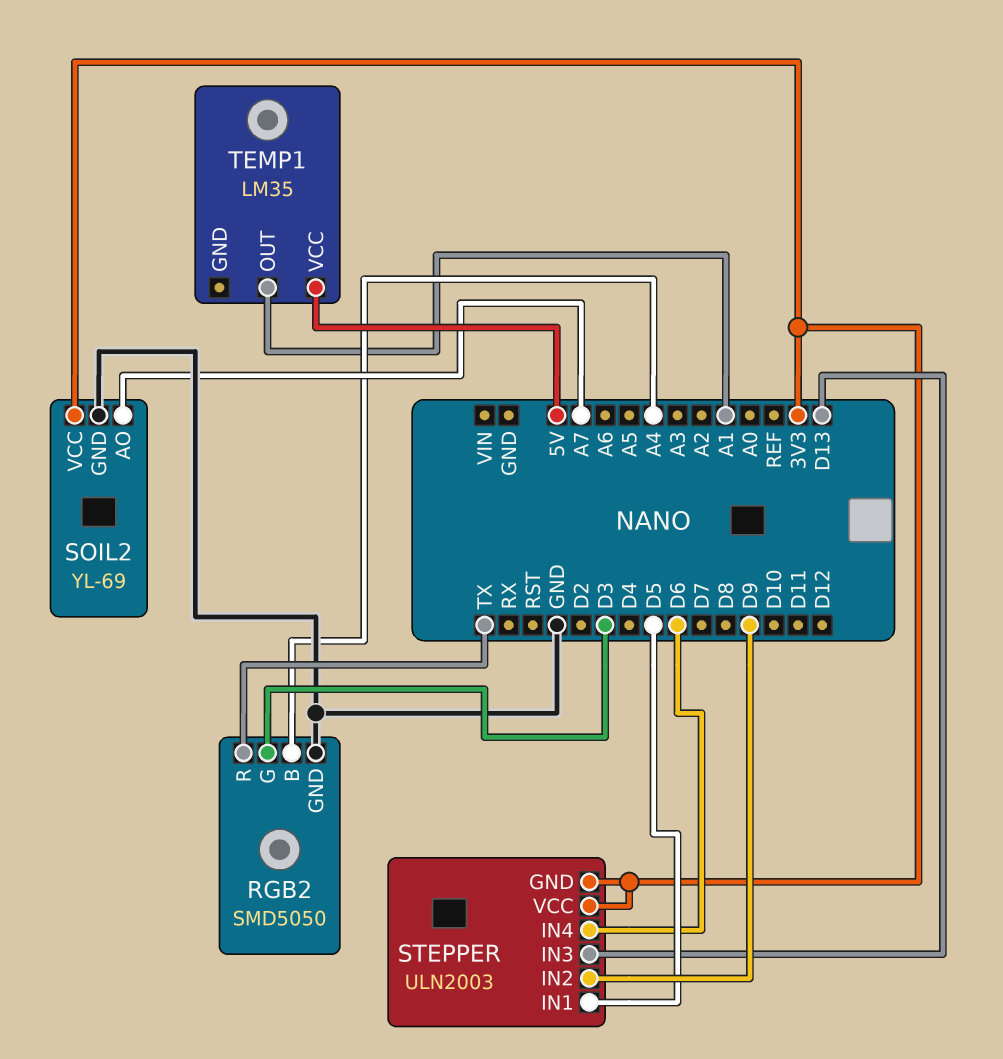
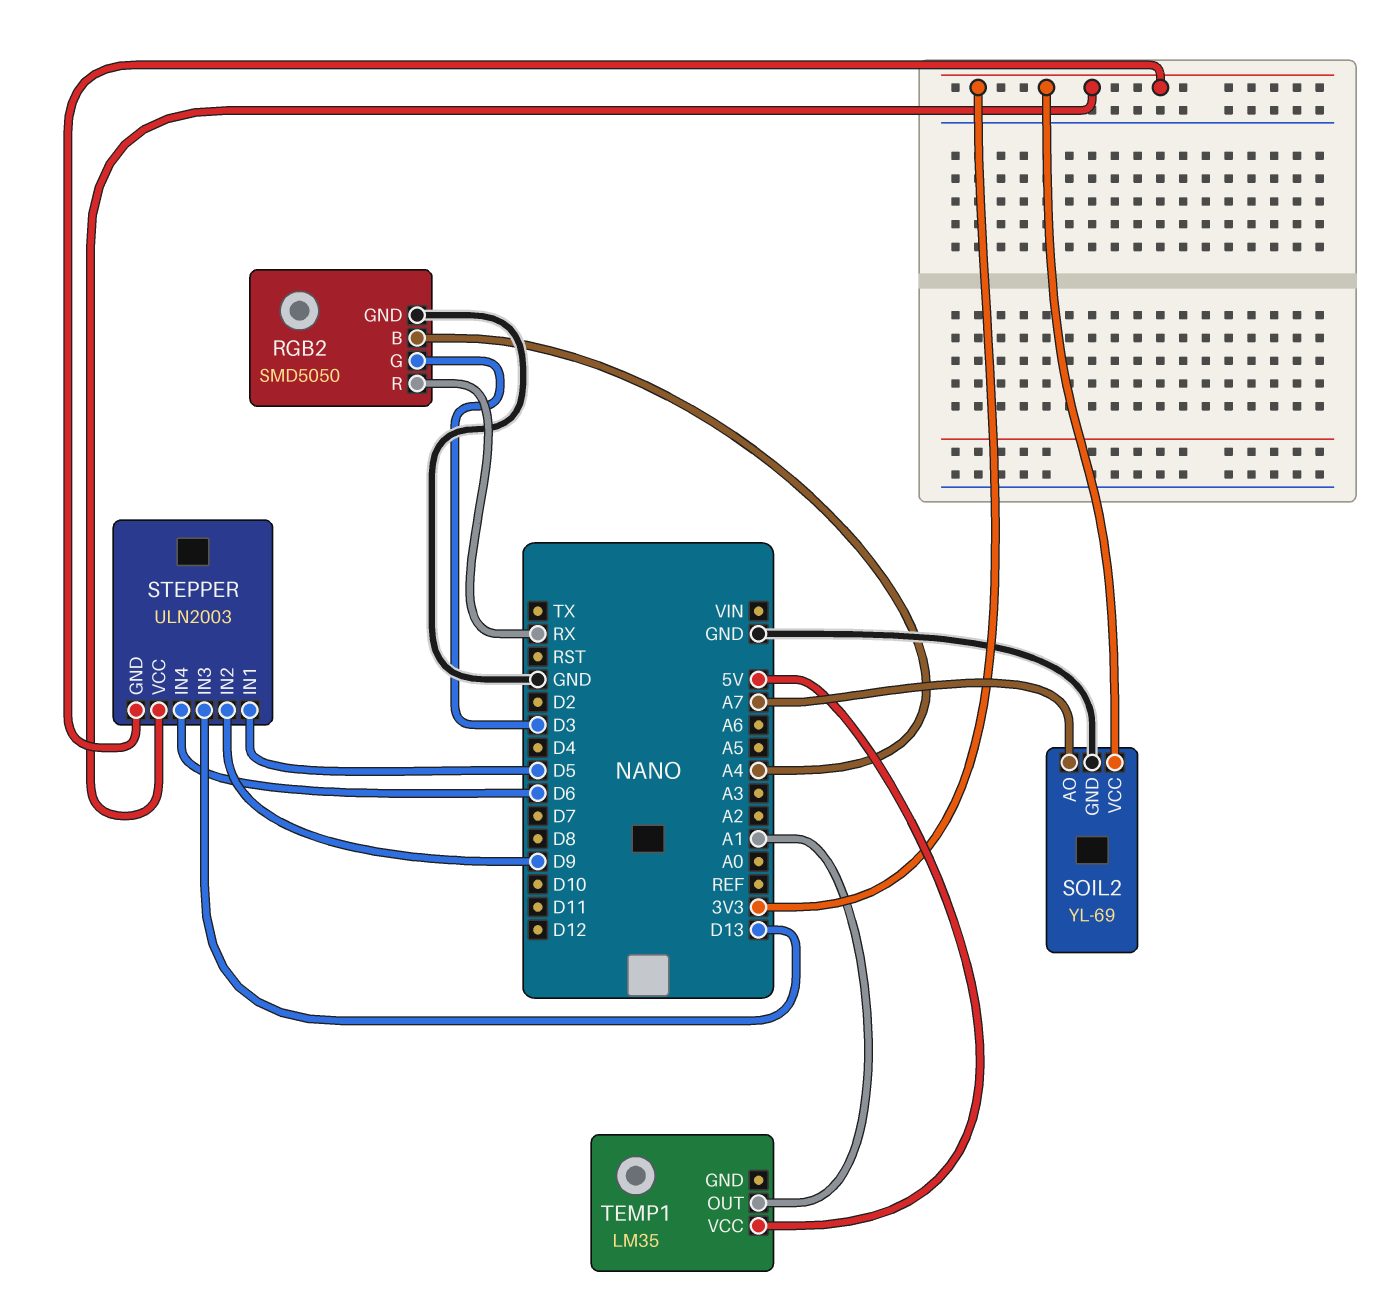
RGB2 pin R: TX -> RX

